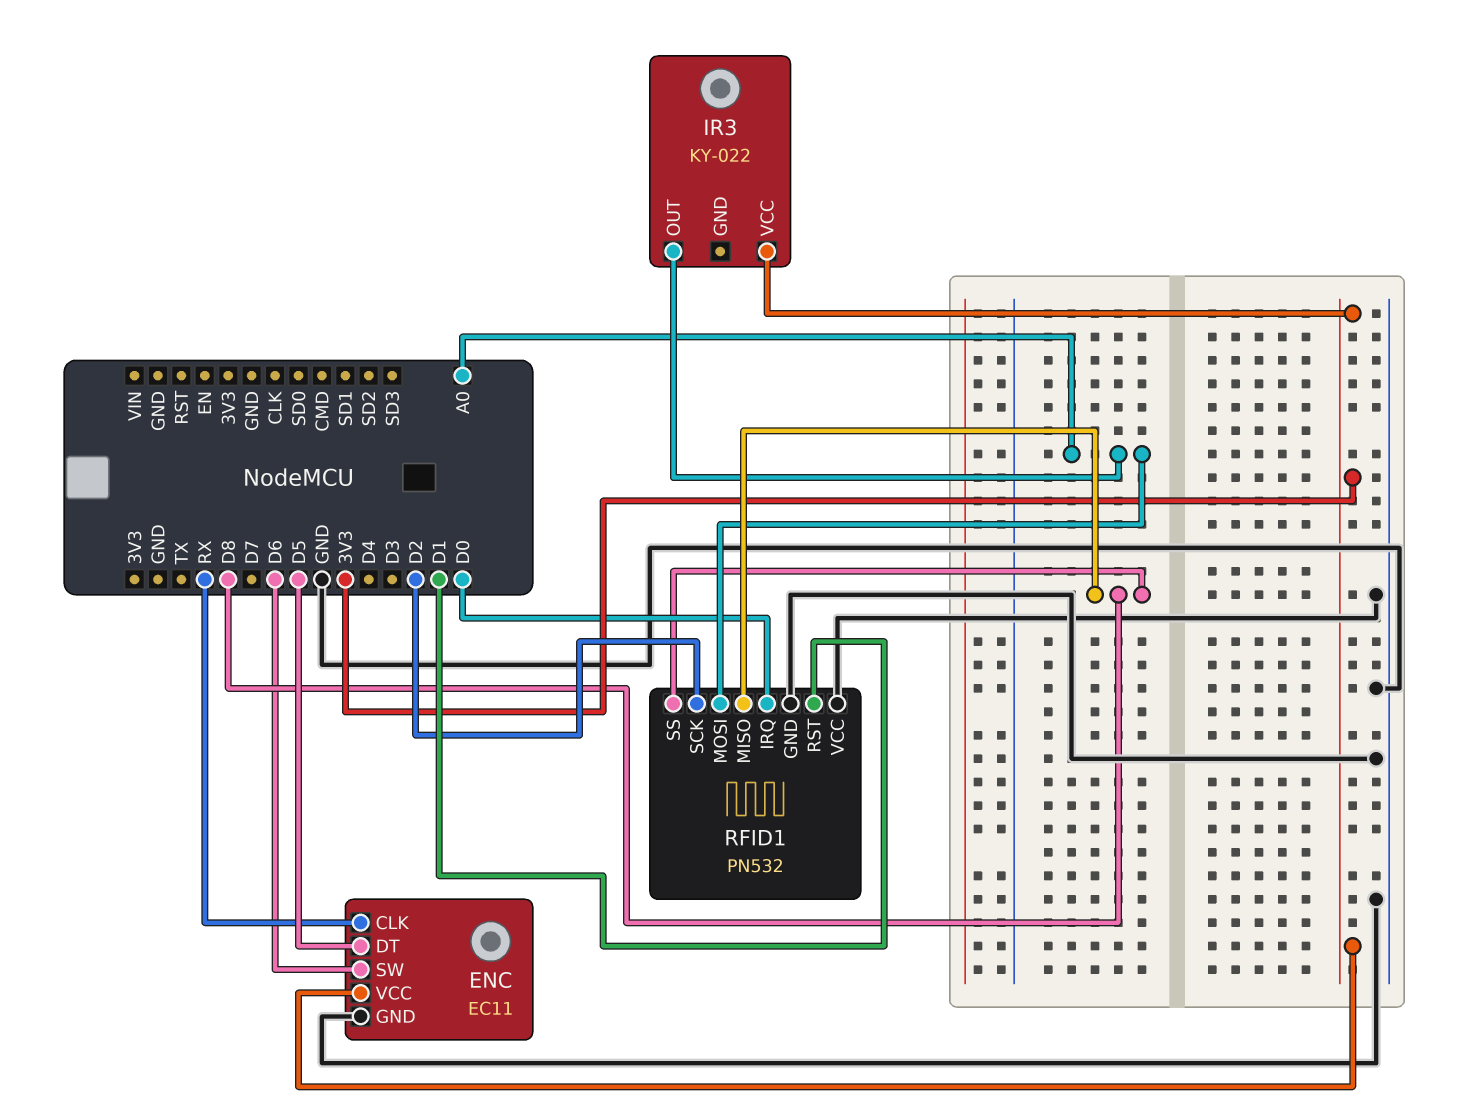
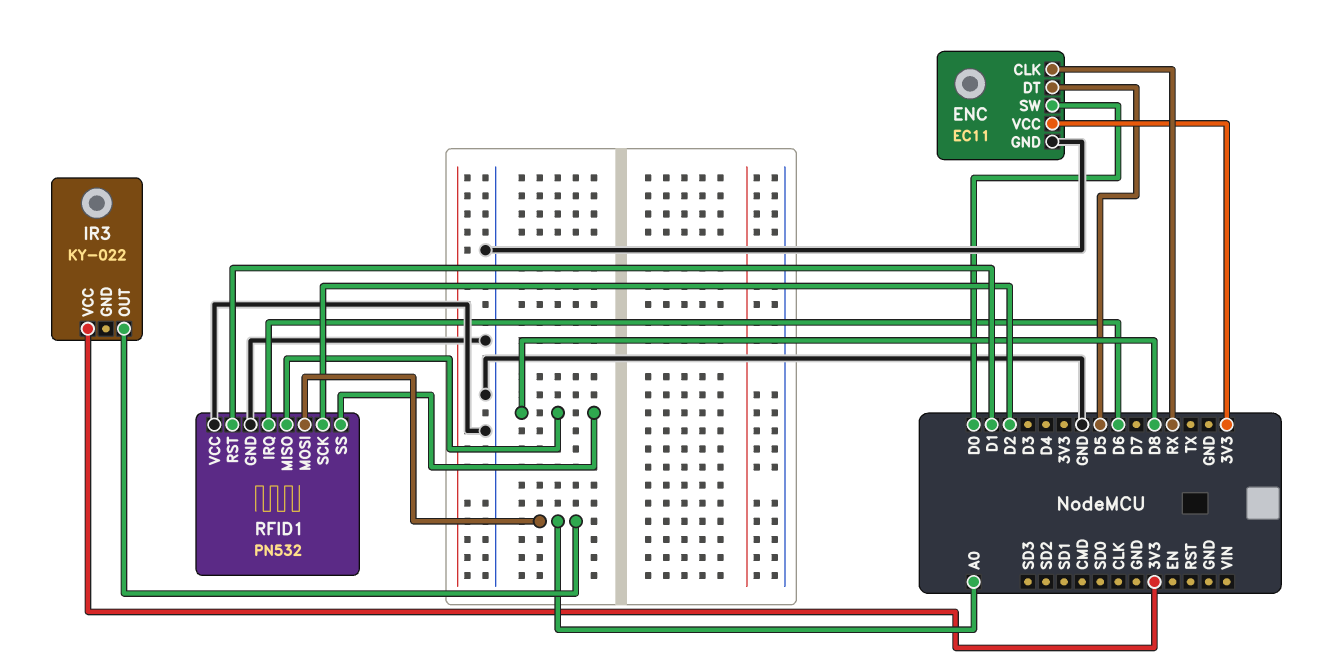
ENC pin SW: D6 -> D0
RFID1 pin IRQ: D0 -> D6

